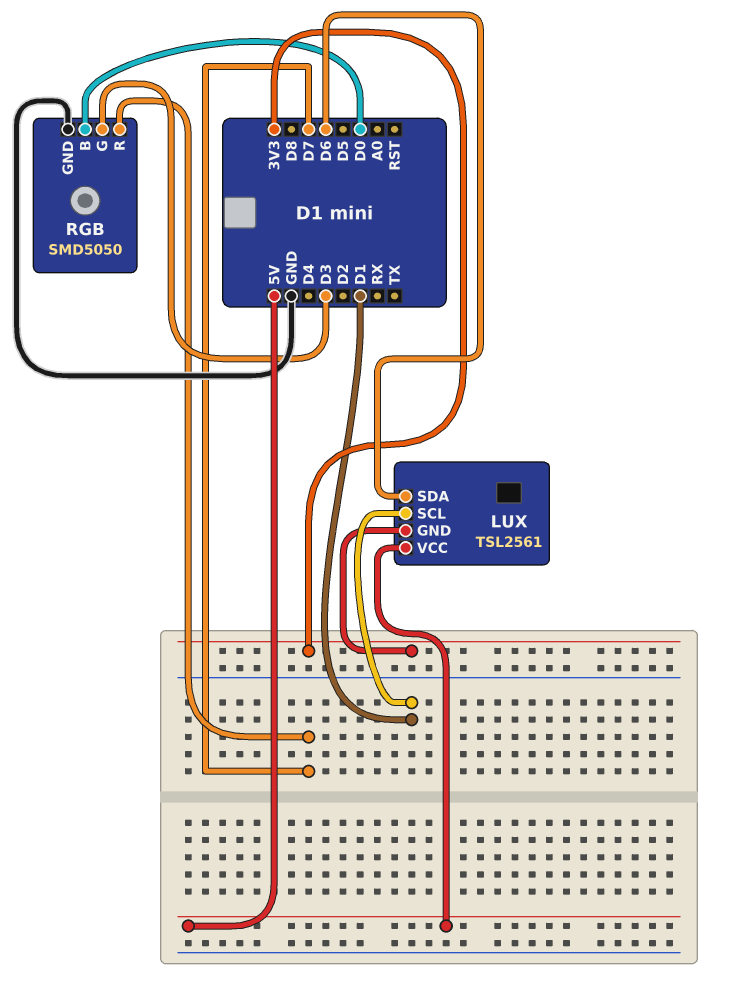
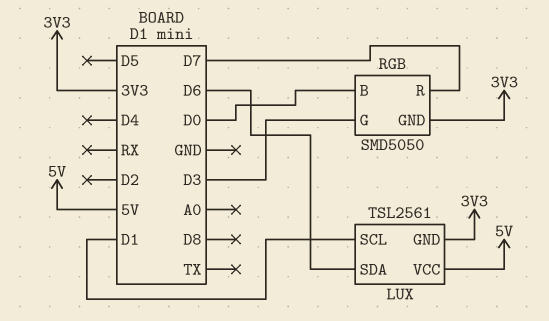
RGB pin GND: GND -> 3V3

